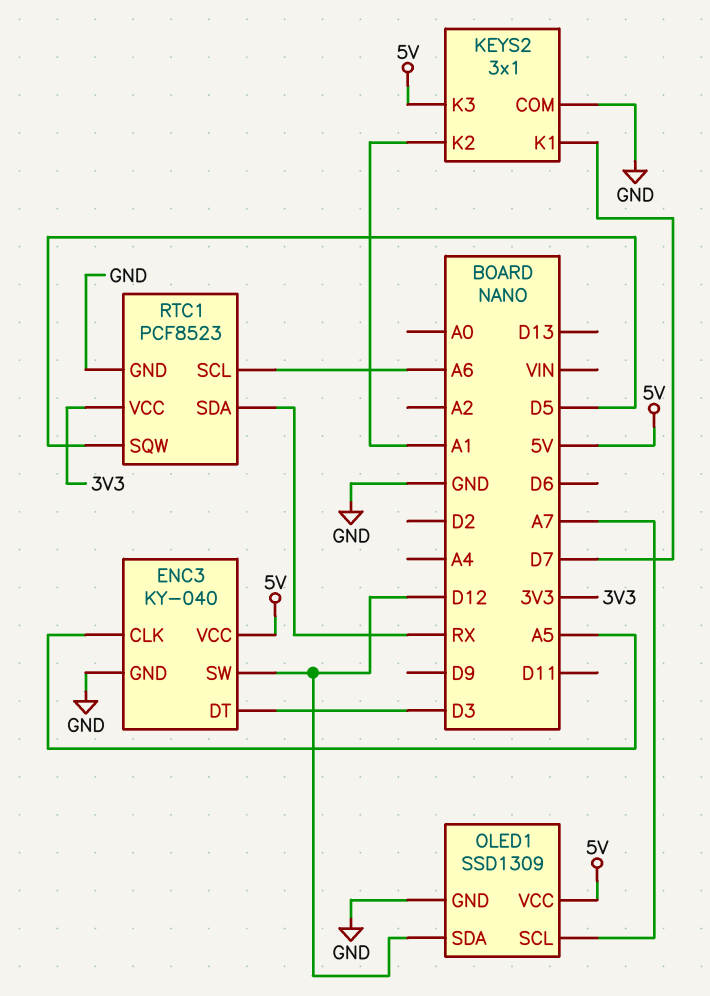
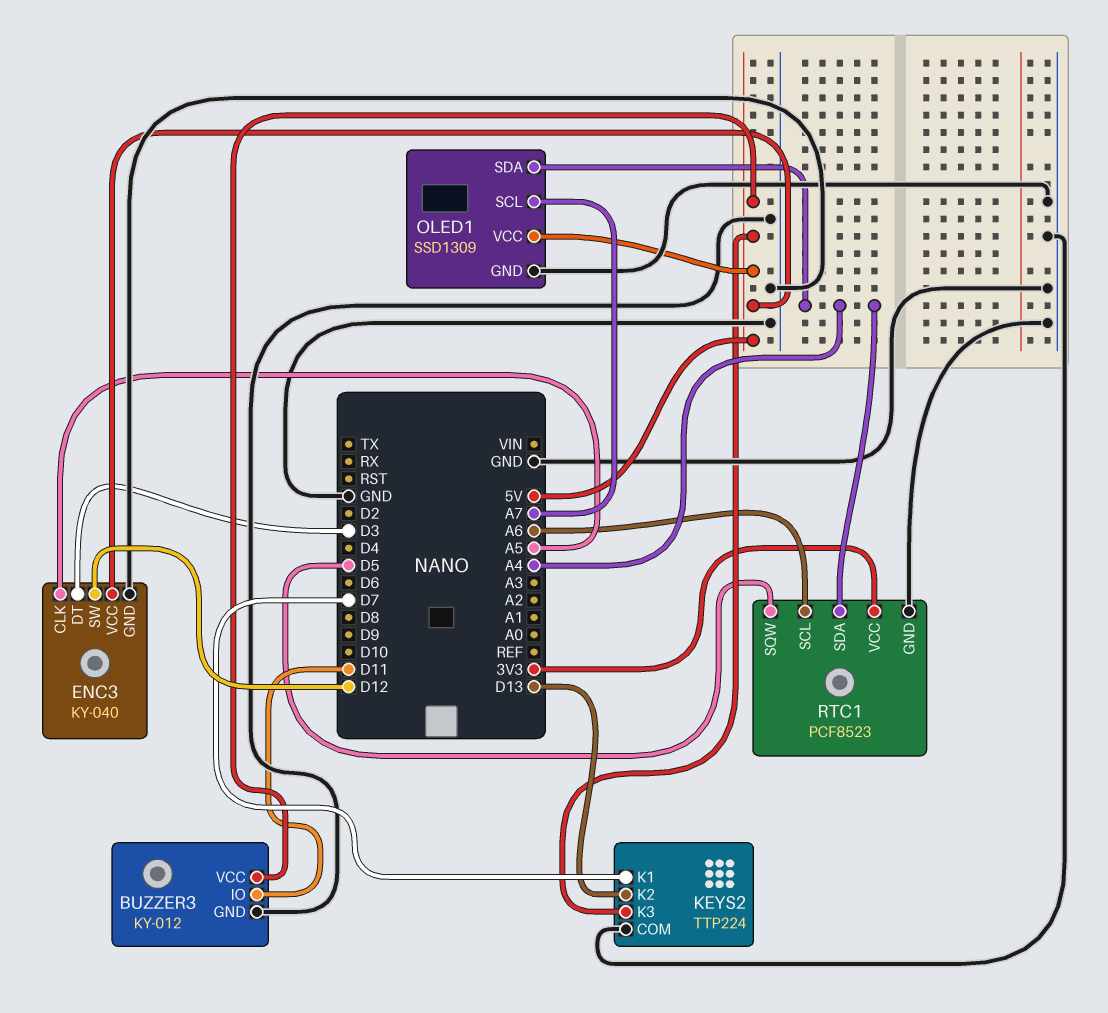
BUZZER3: none -> KY-012
BUZZER3 pin GND: none -> GND
BUZZER3 pin IO: none -> D11
BUZZER3 pin VCC: none -> 5V
KEYS2: 3x1 -> TTP224
KEYS2 pin K2: A1 -> D13
OLED1 pin SDA: D12 -> A4
RTC1 pin SDA: RX -> A4

